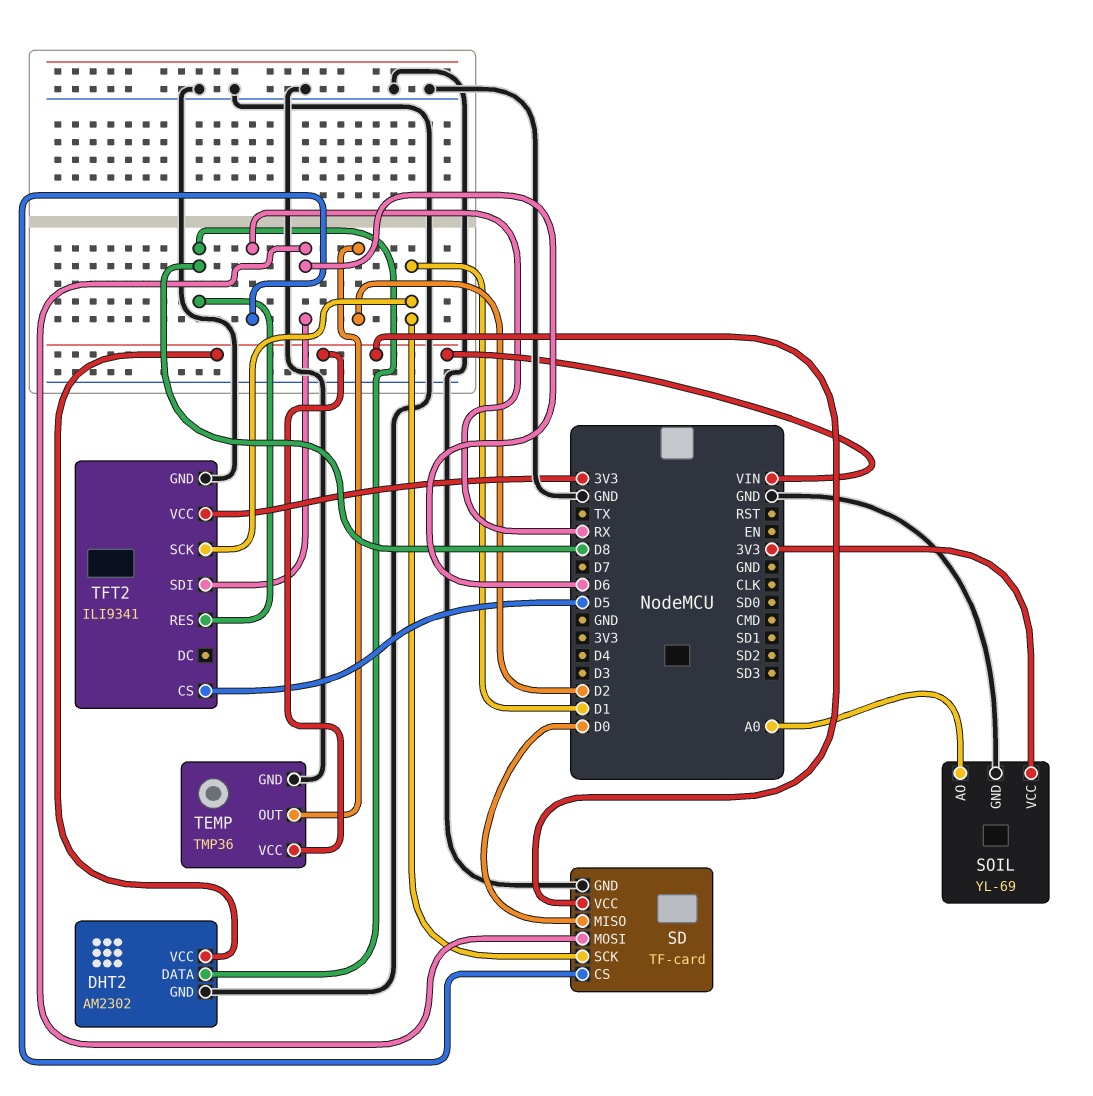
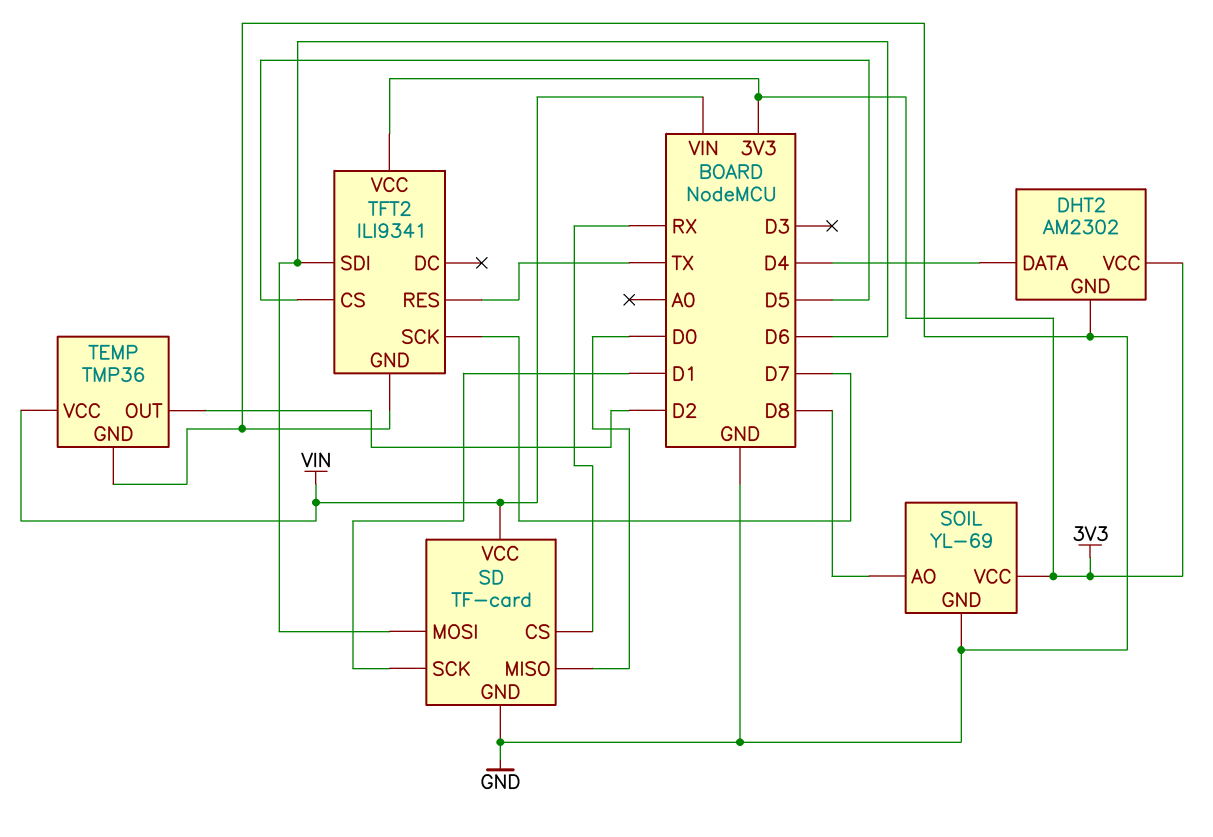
DHT2 pin DATA: D8 -> D4
DHT2 pin VCC: VIN -> 3V3
SOIL pin AO: A0 -> D8
TFT2 pin RES: D8 -> TX
TFT2 pin SCK: D1 -> D7

